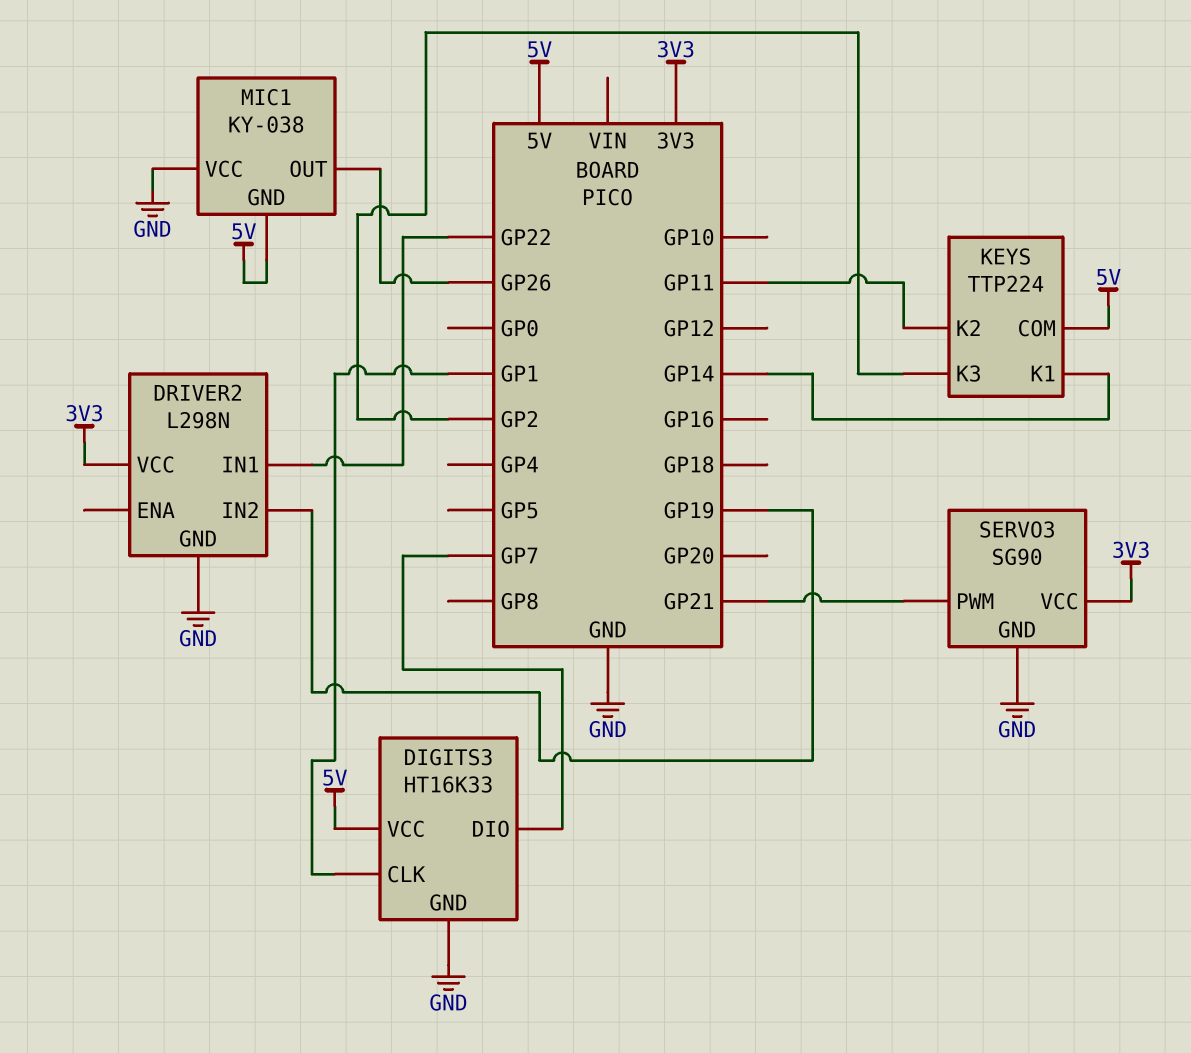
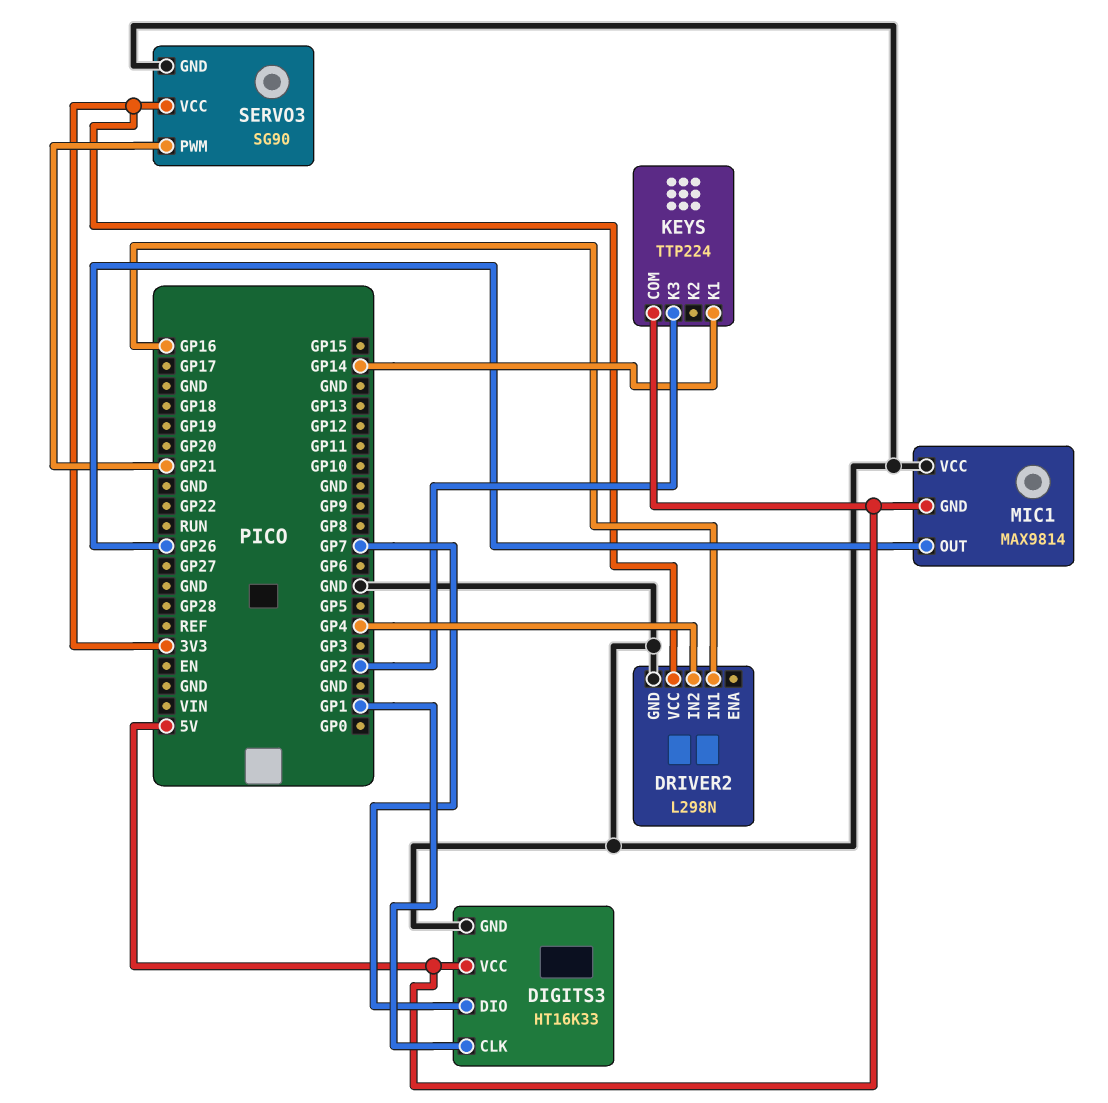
DRIVER2 pin IN1: GP22 -> GP16
DRIVER2 pin IN2: GP19 -> GP4
KEYS pin K2: GP11 -> none
MIC1: KY-038 -> MAX9814

